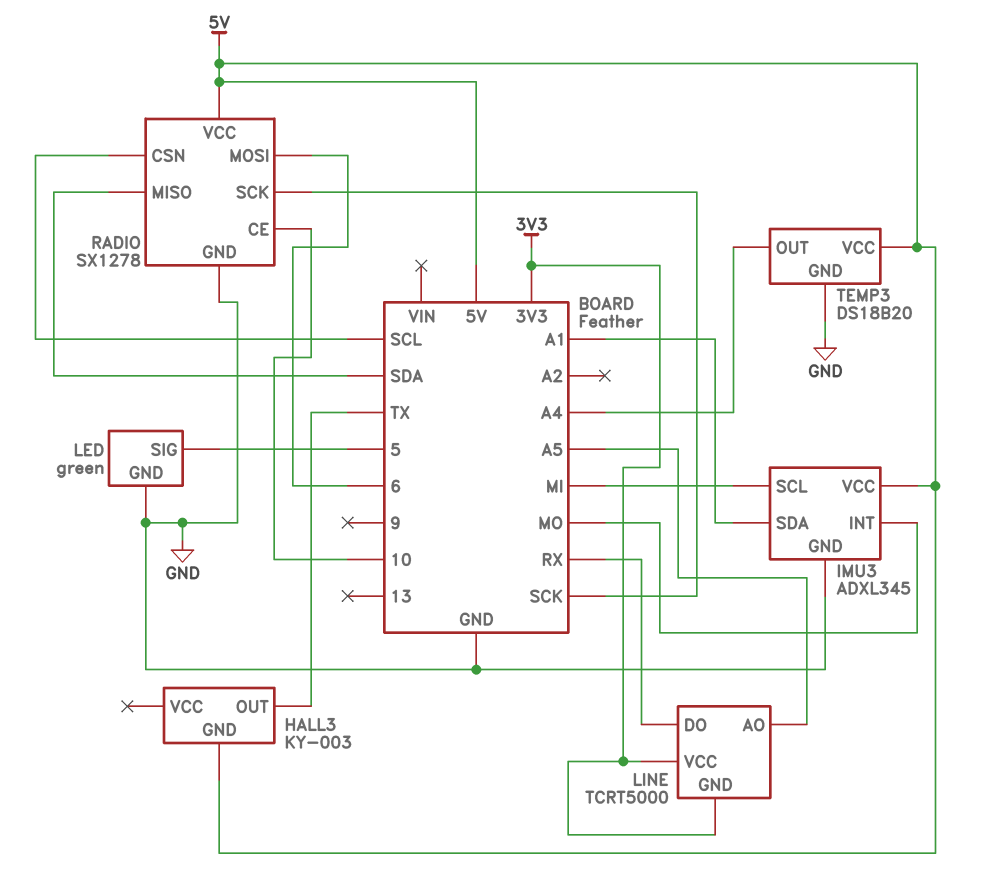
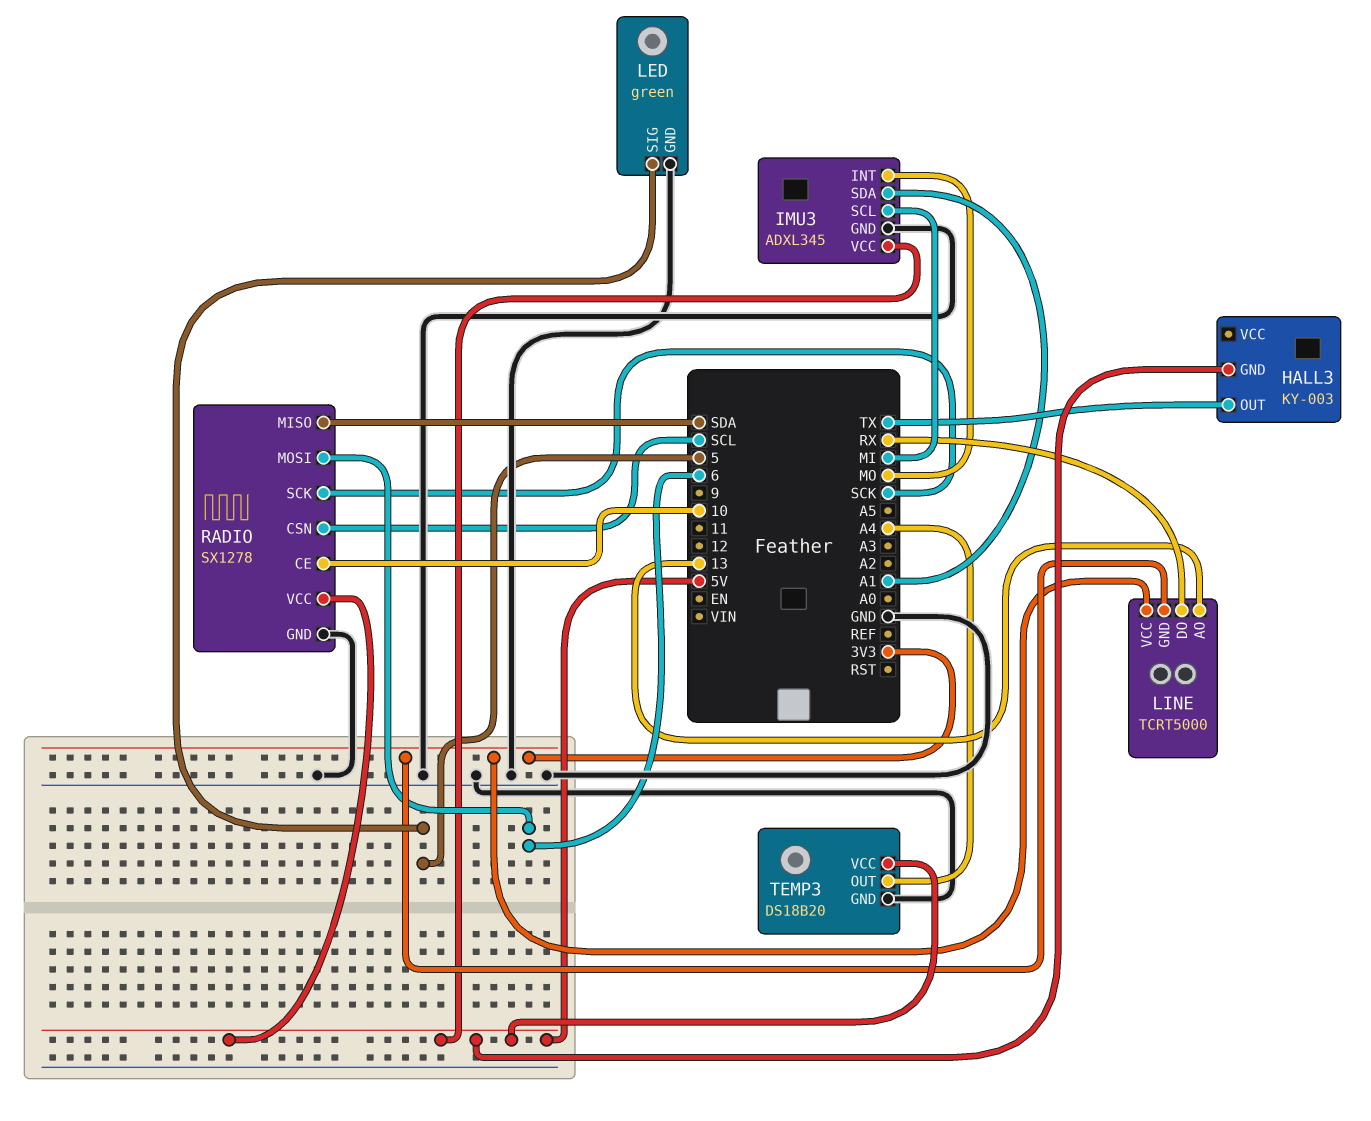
LINE pin AO: A5 -> 13

